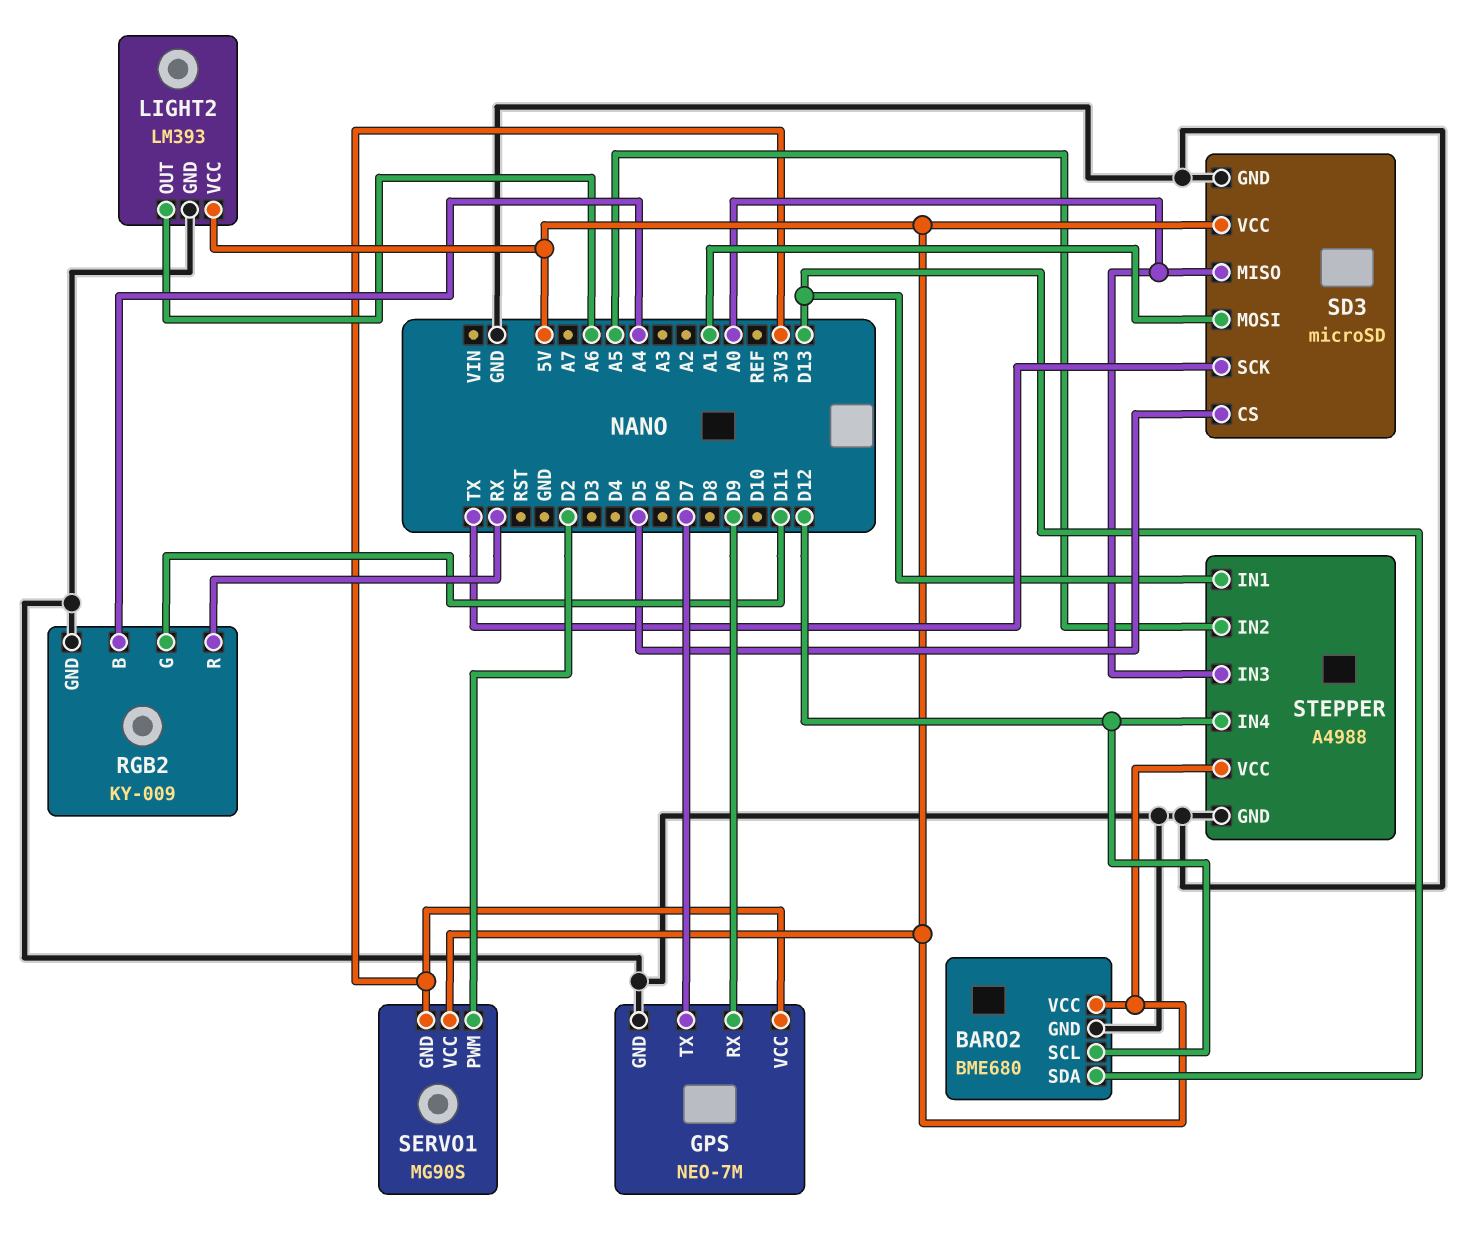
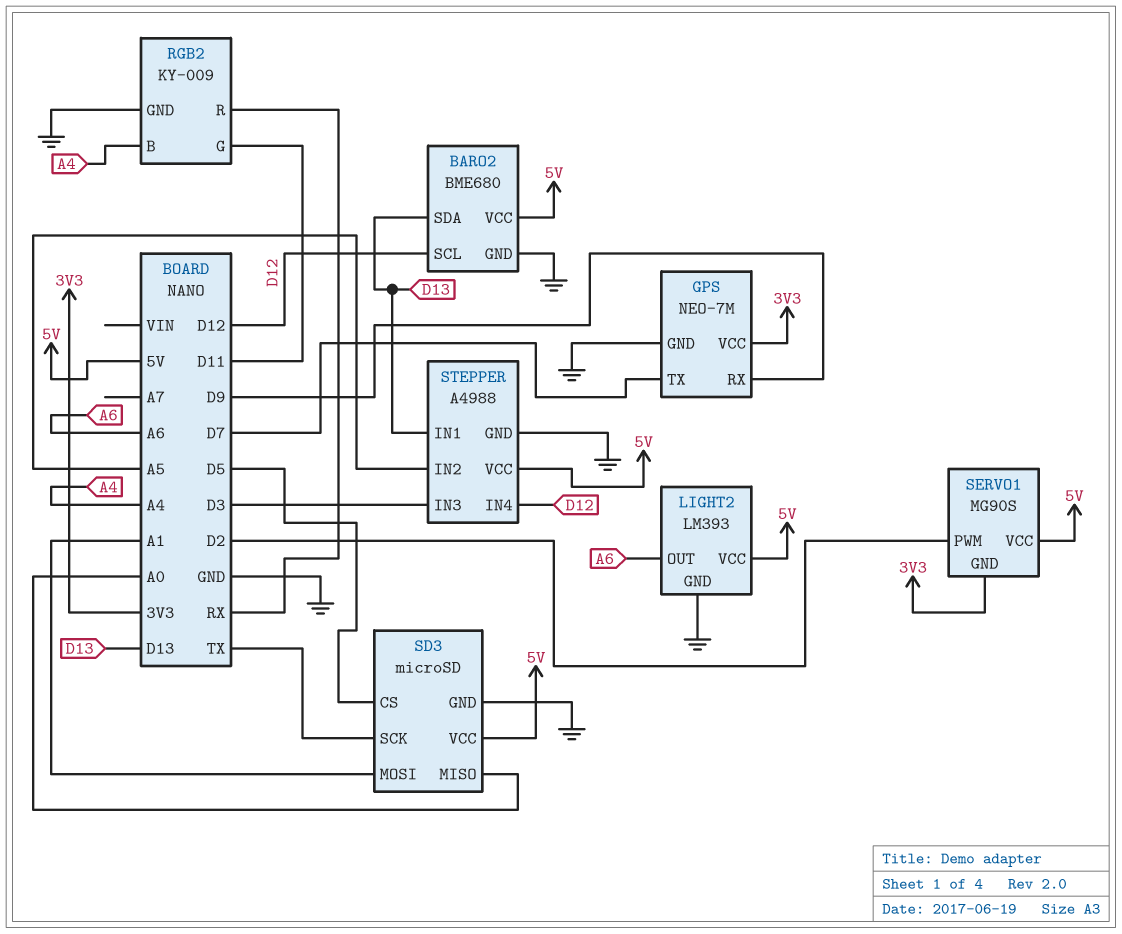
STEPPER pin IN3: A0 -> D3

